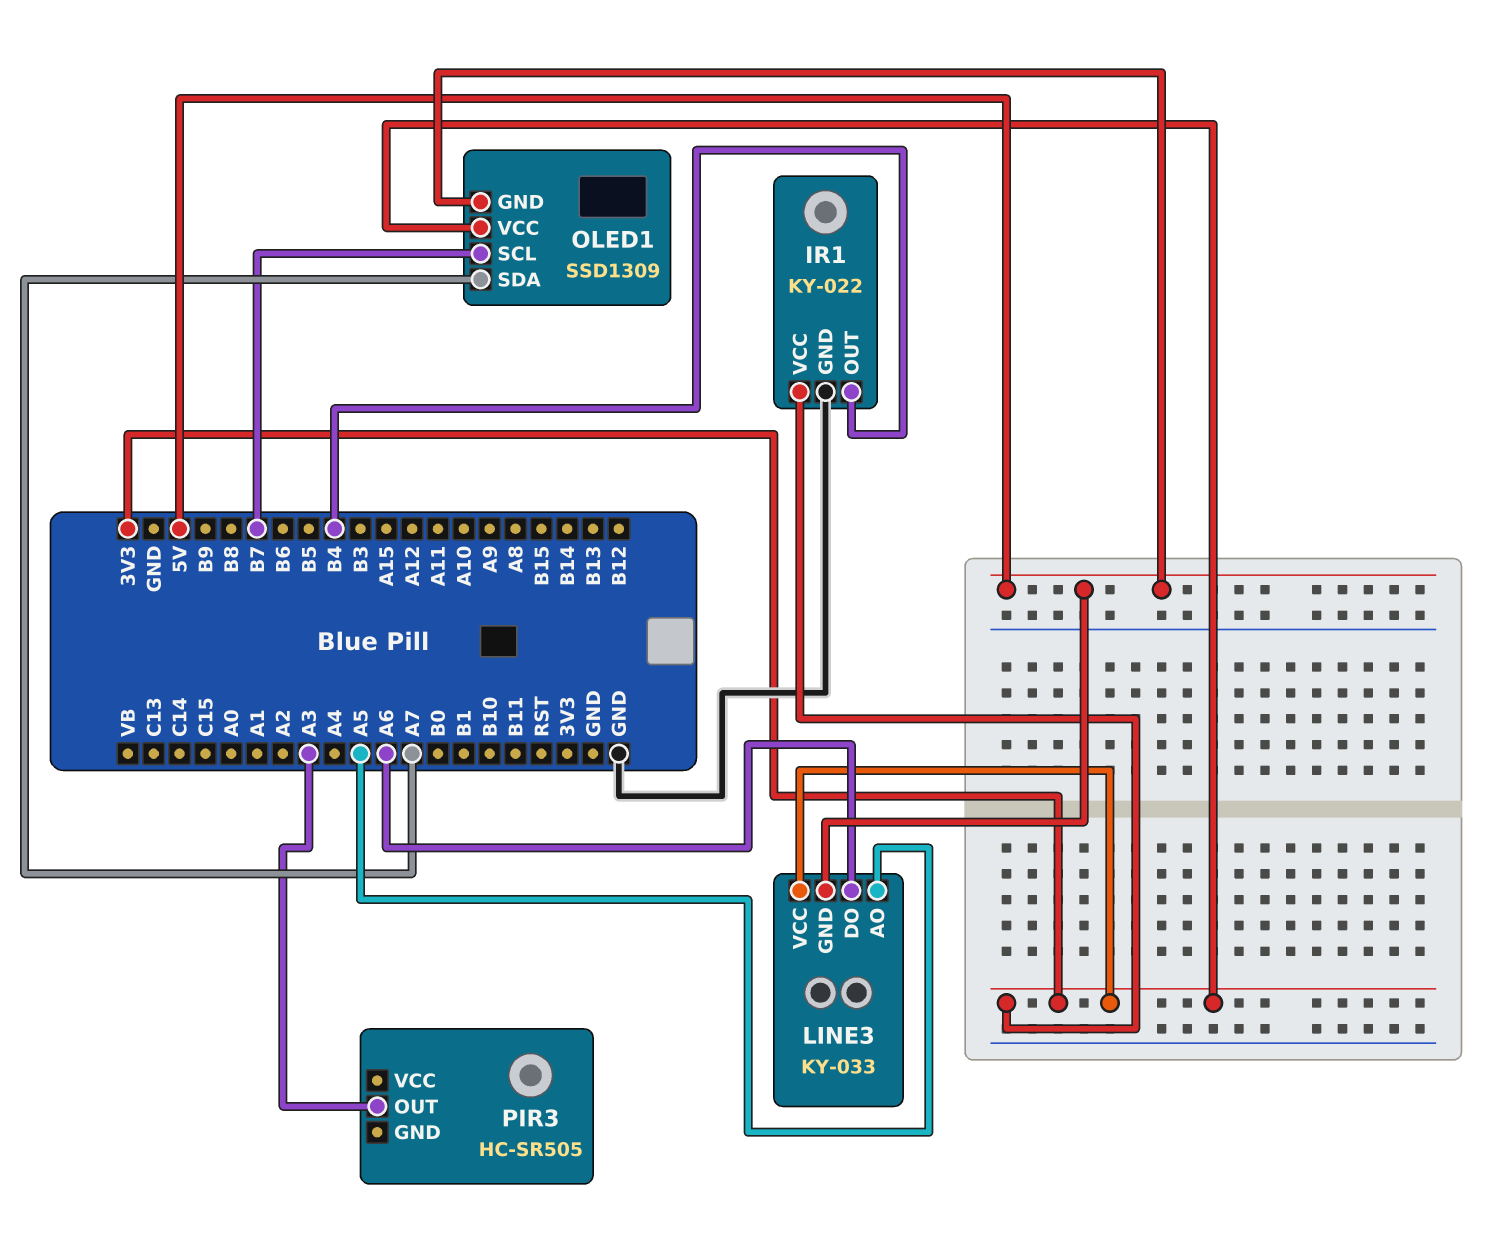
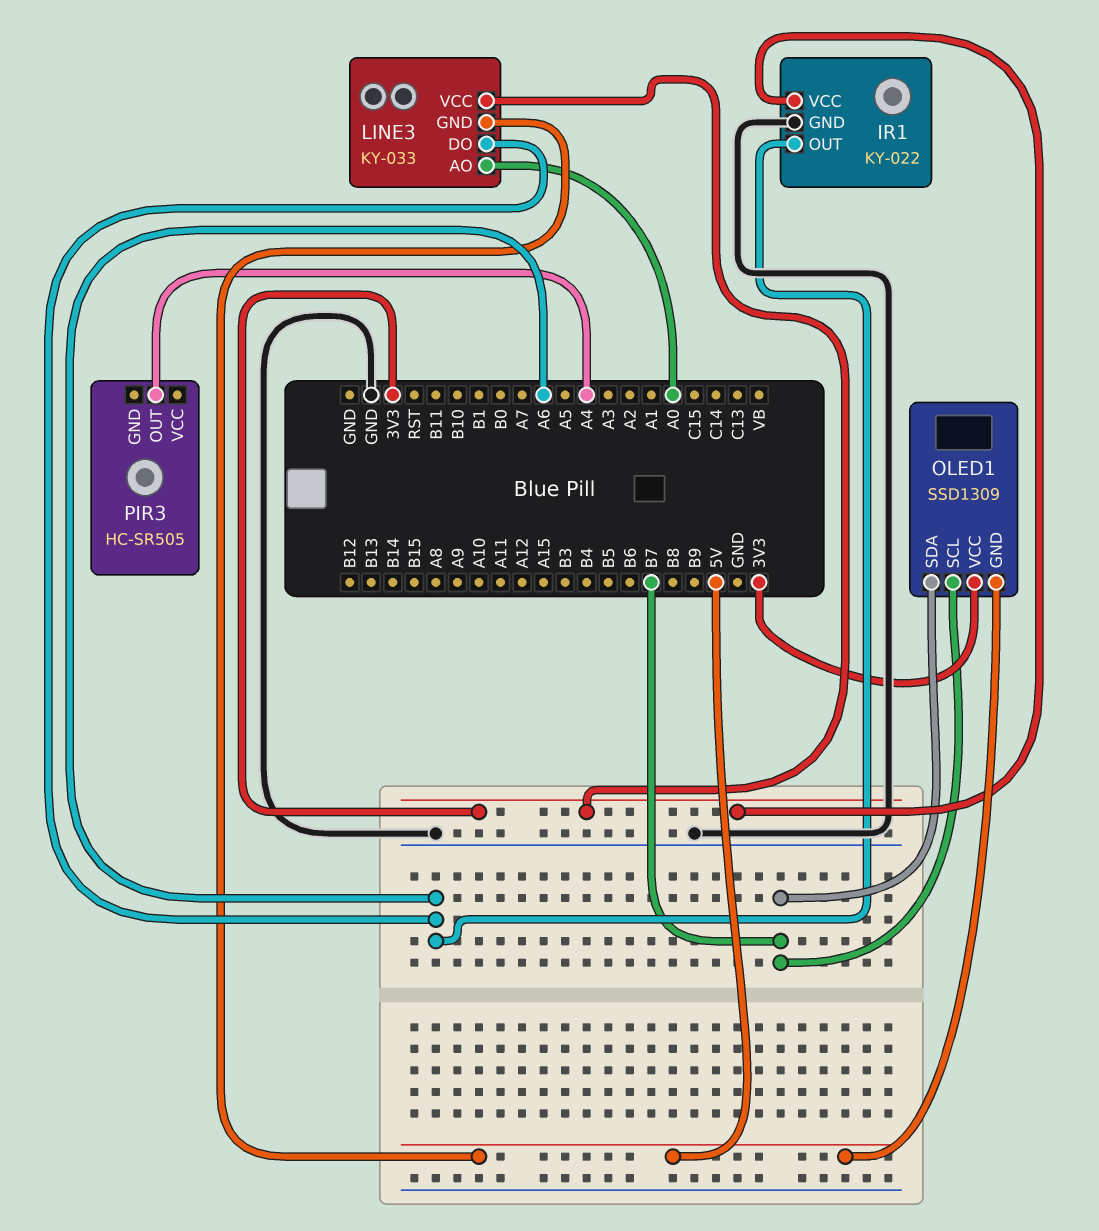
IR1 pin OUT: B4 -> A6
LINE3 pin AO: A5 -> A0
OLED1 pin SDA: A7 -> B7
PIR3 pin OUT: A3 -> A4

